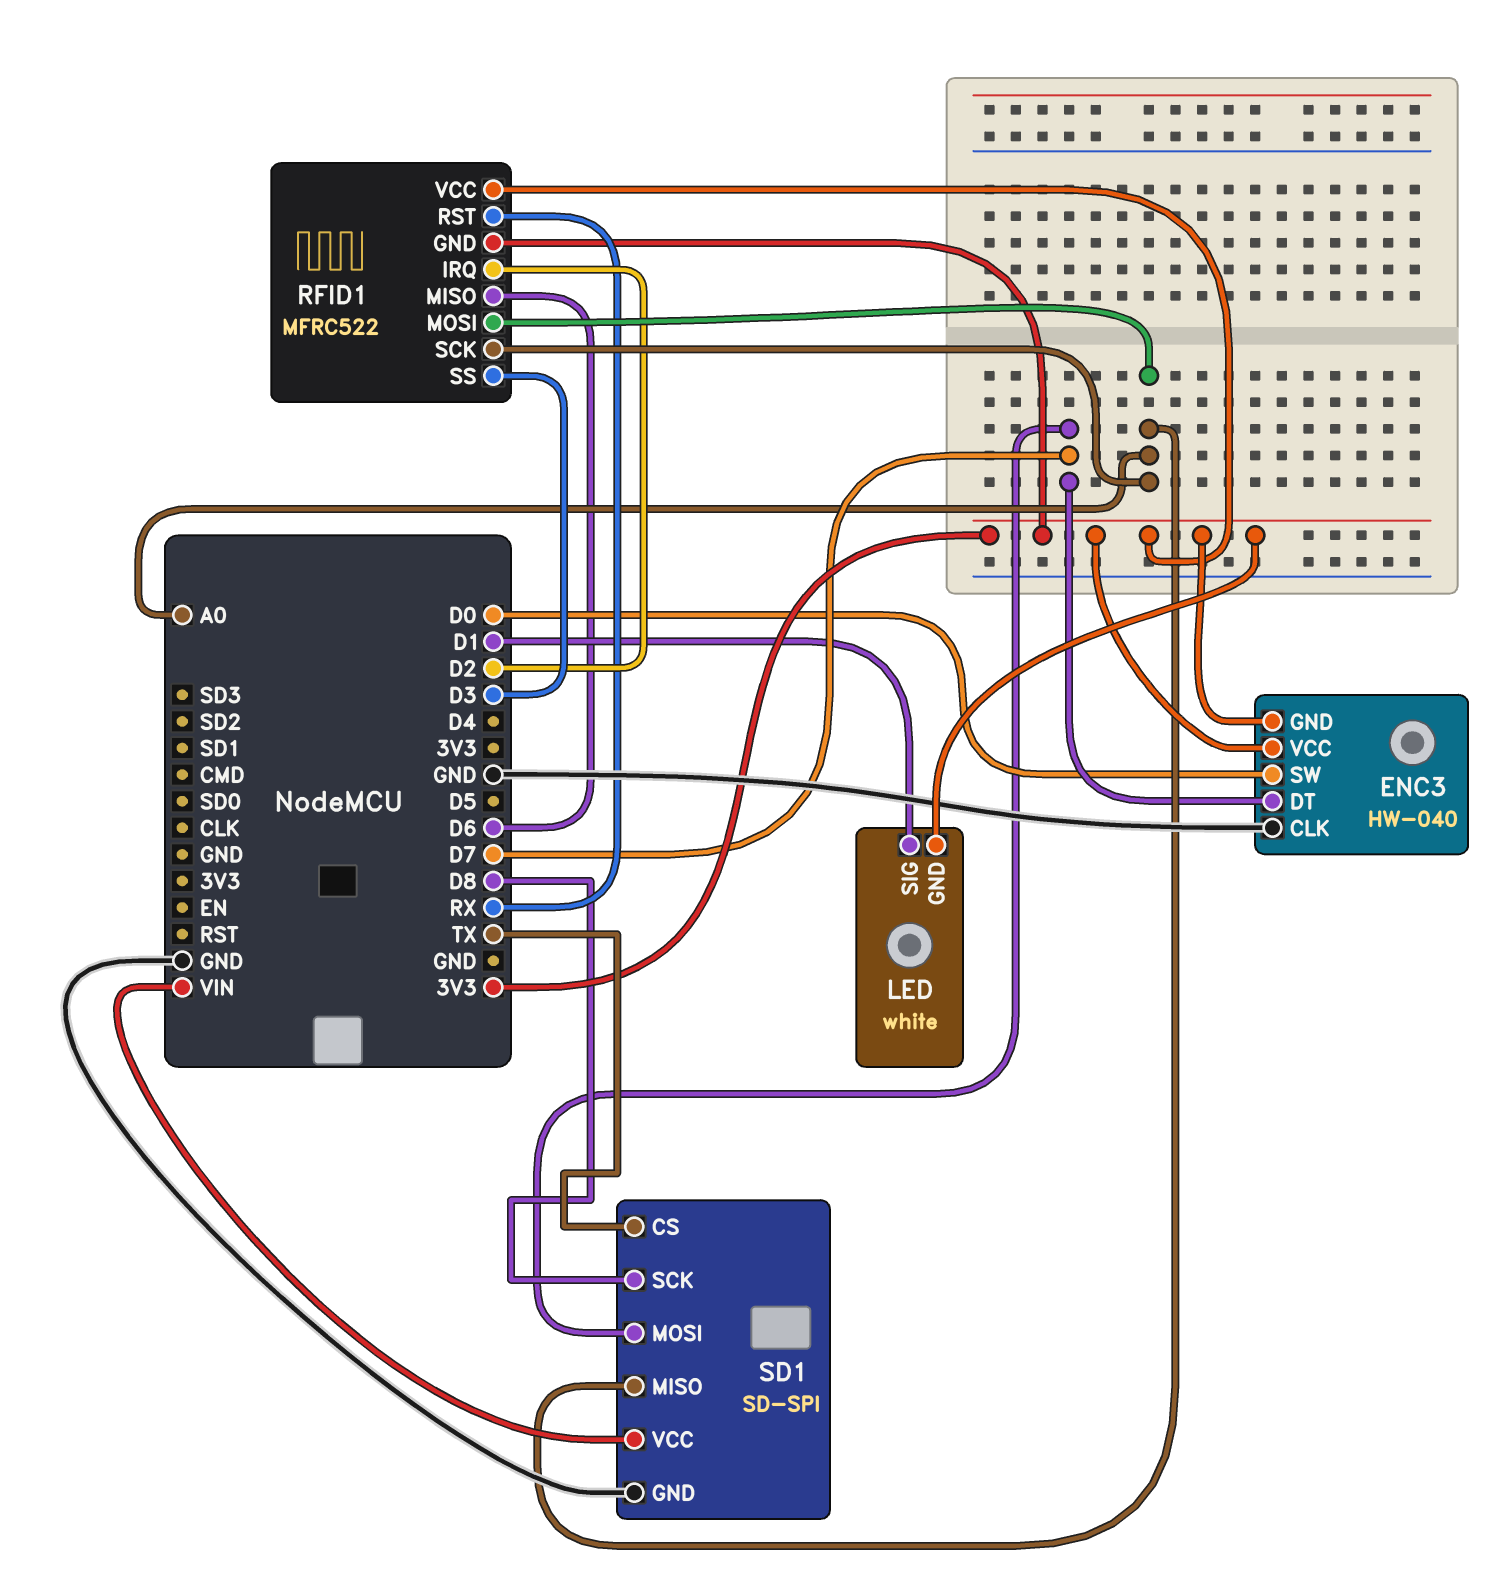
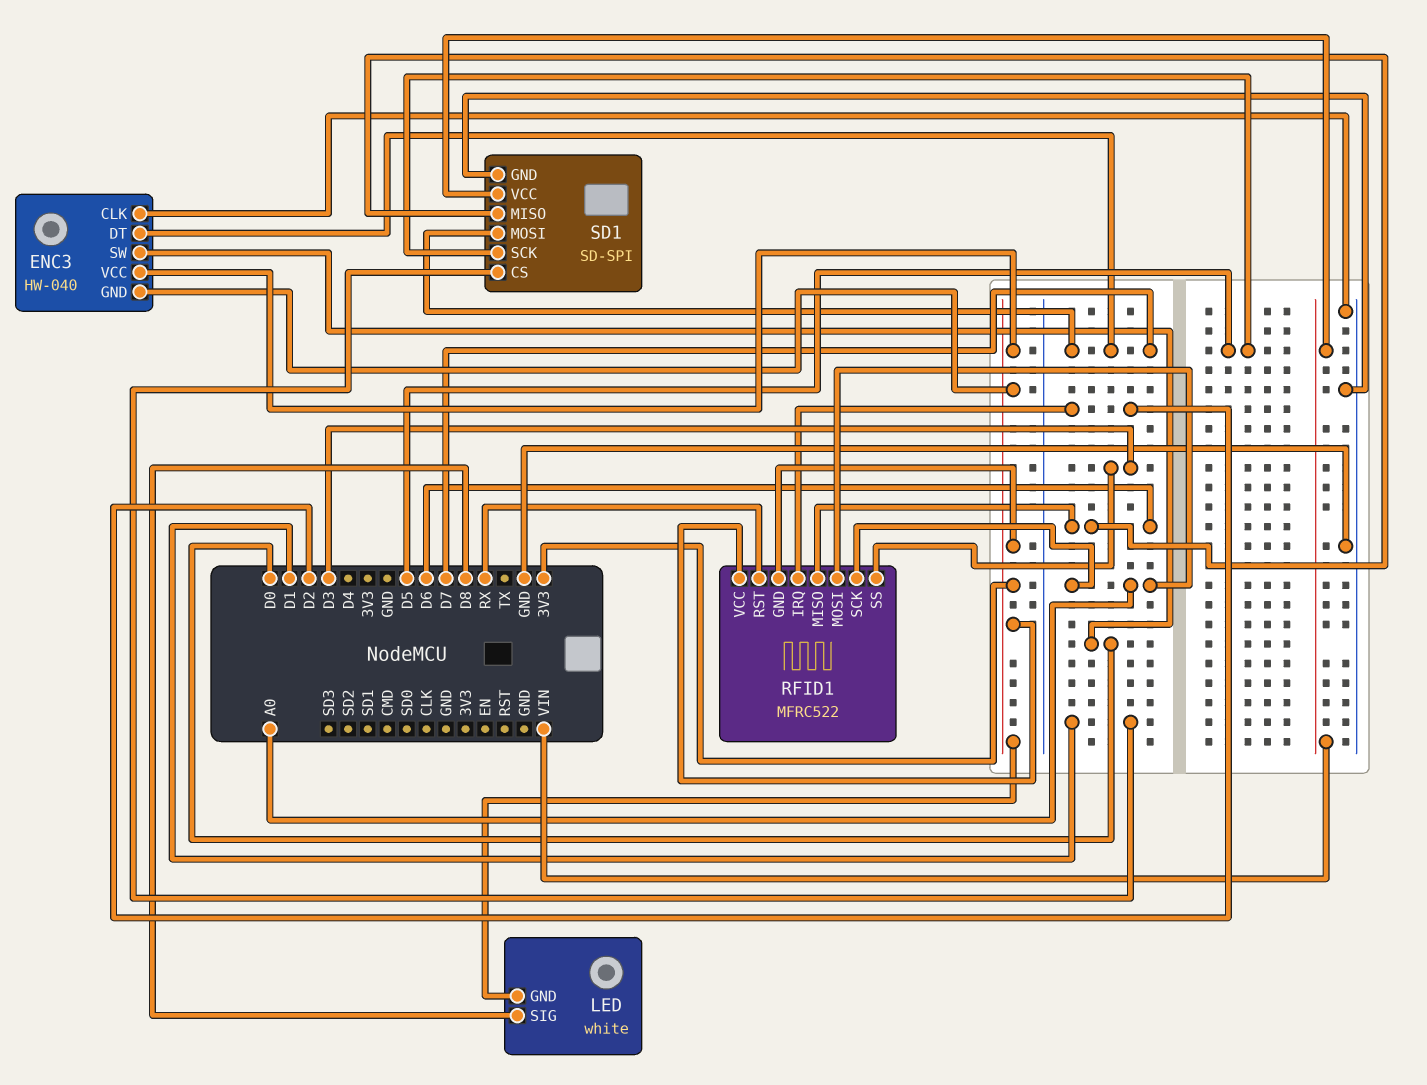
LED pin SIG: D1 -> D8
SD1 pin CS: TX -> D1
SD1 pin MISO: A0 -> D6
SD1 pin SCK: D8 -> D5

